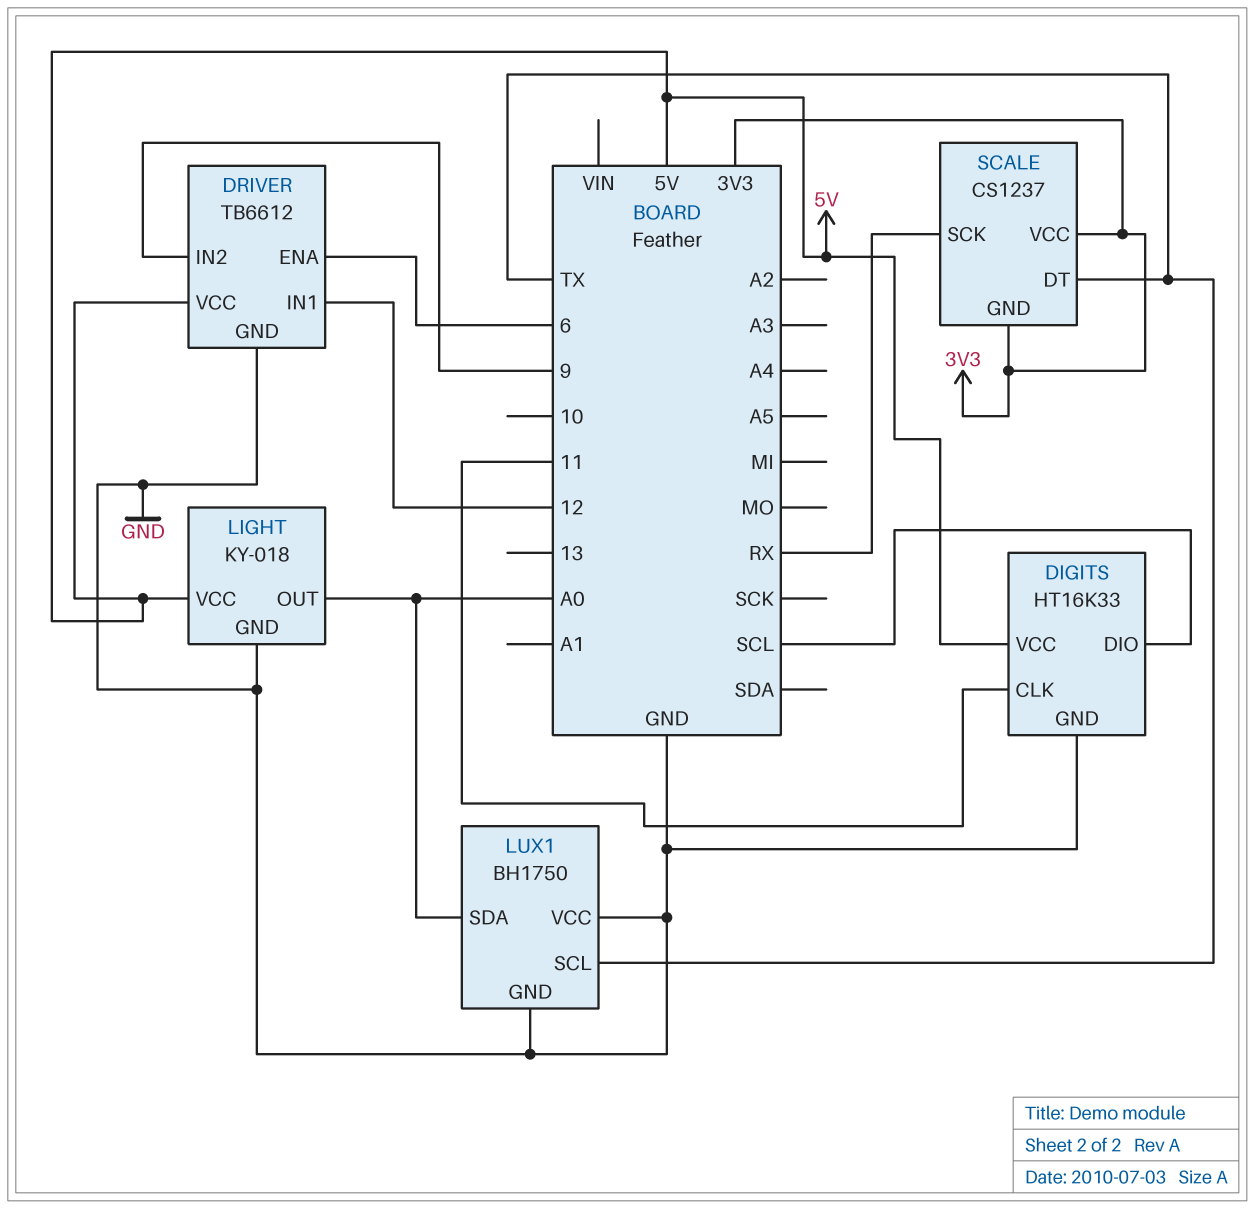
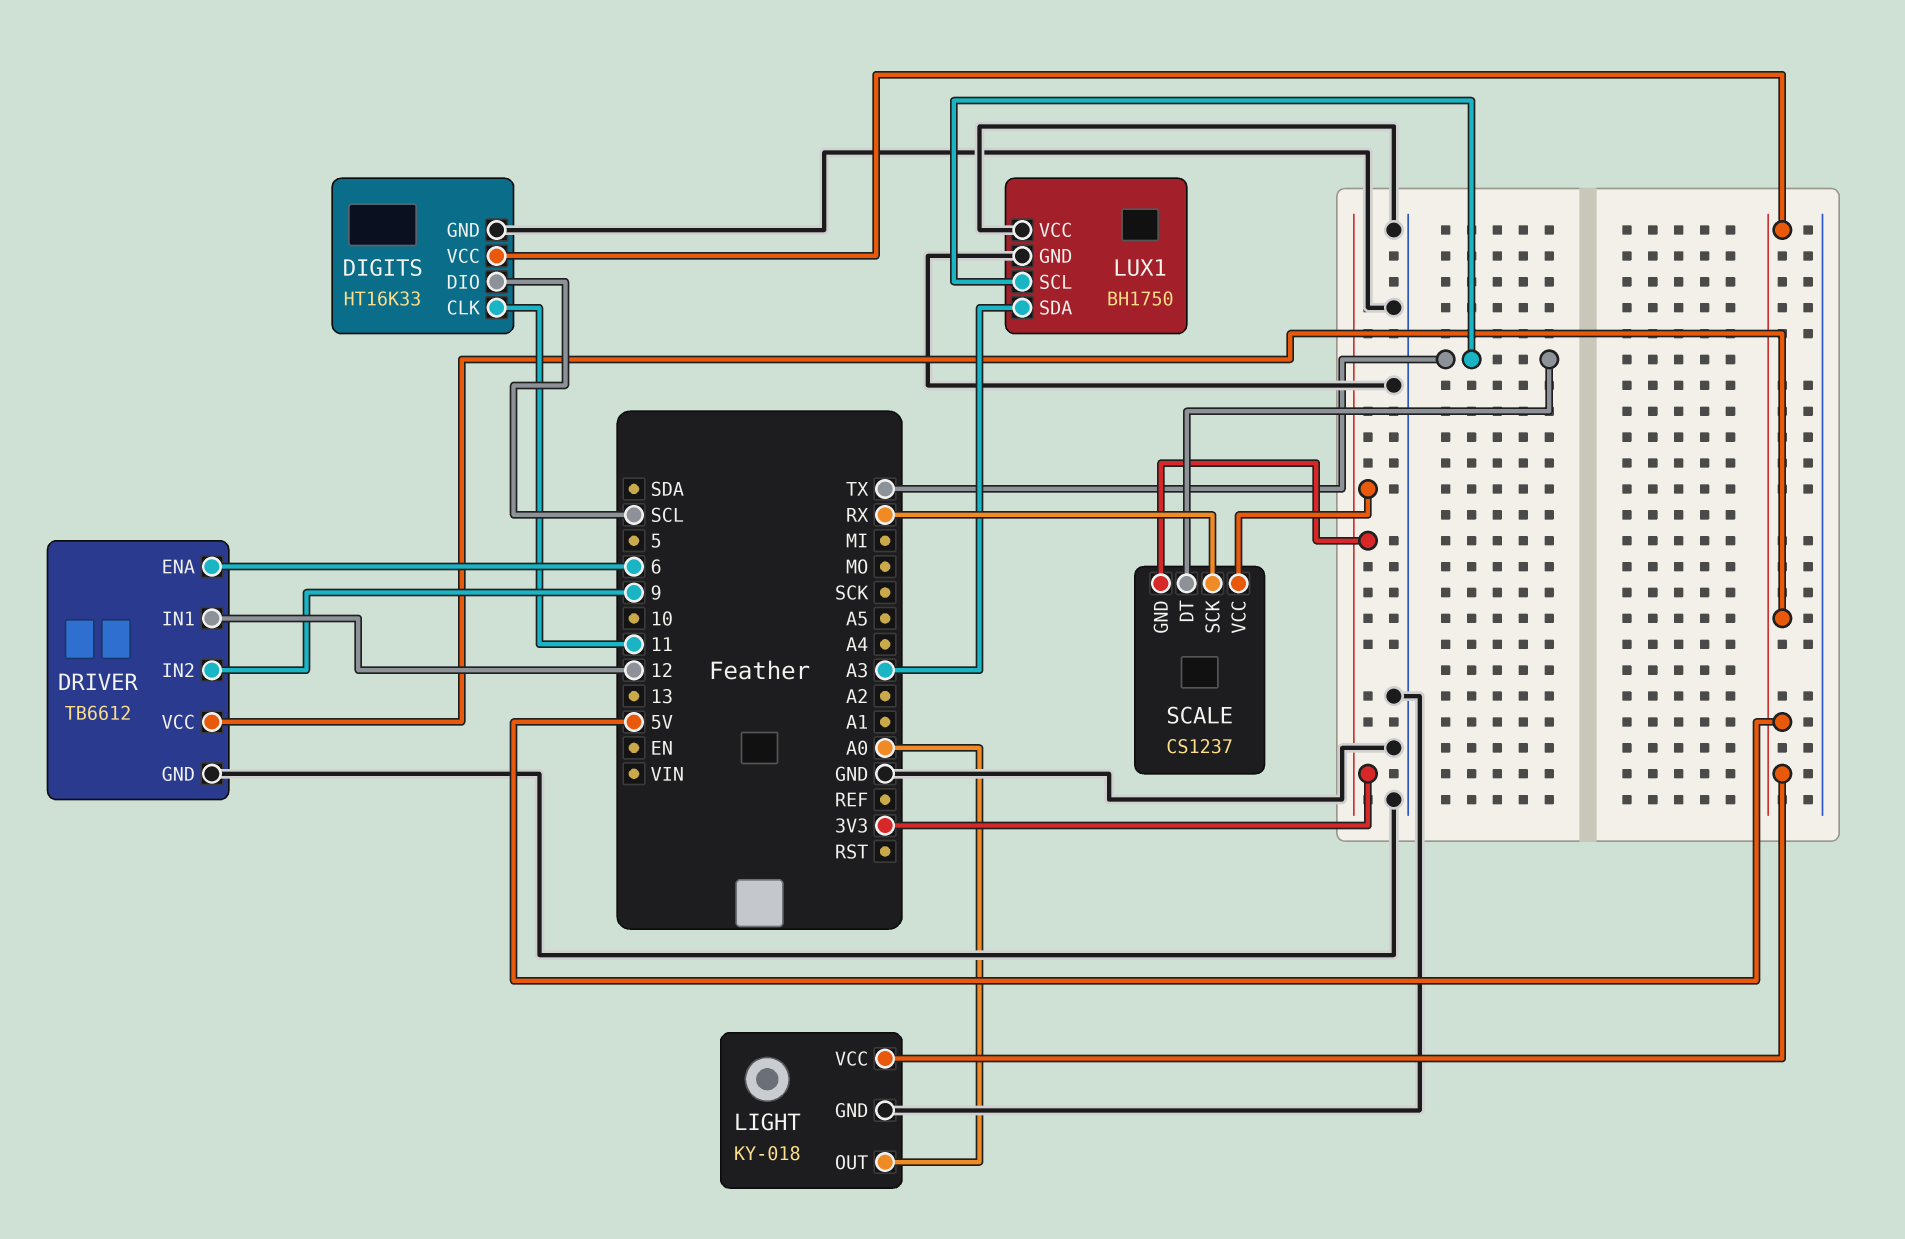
LUX1 pin SDA: A0 -> A3

